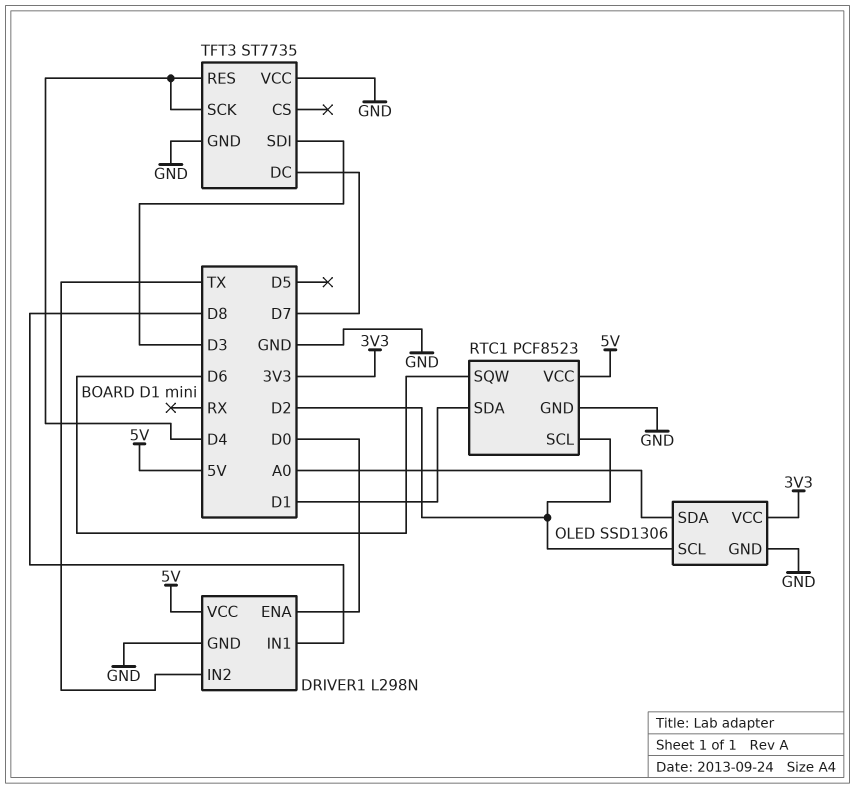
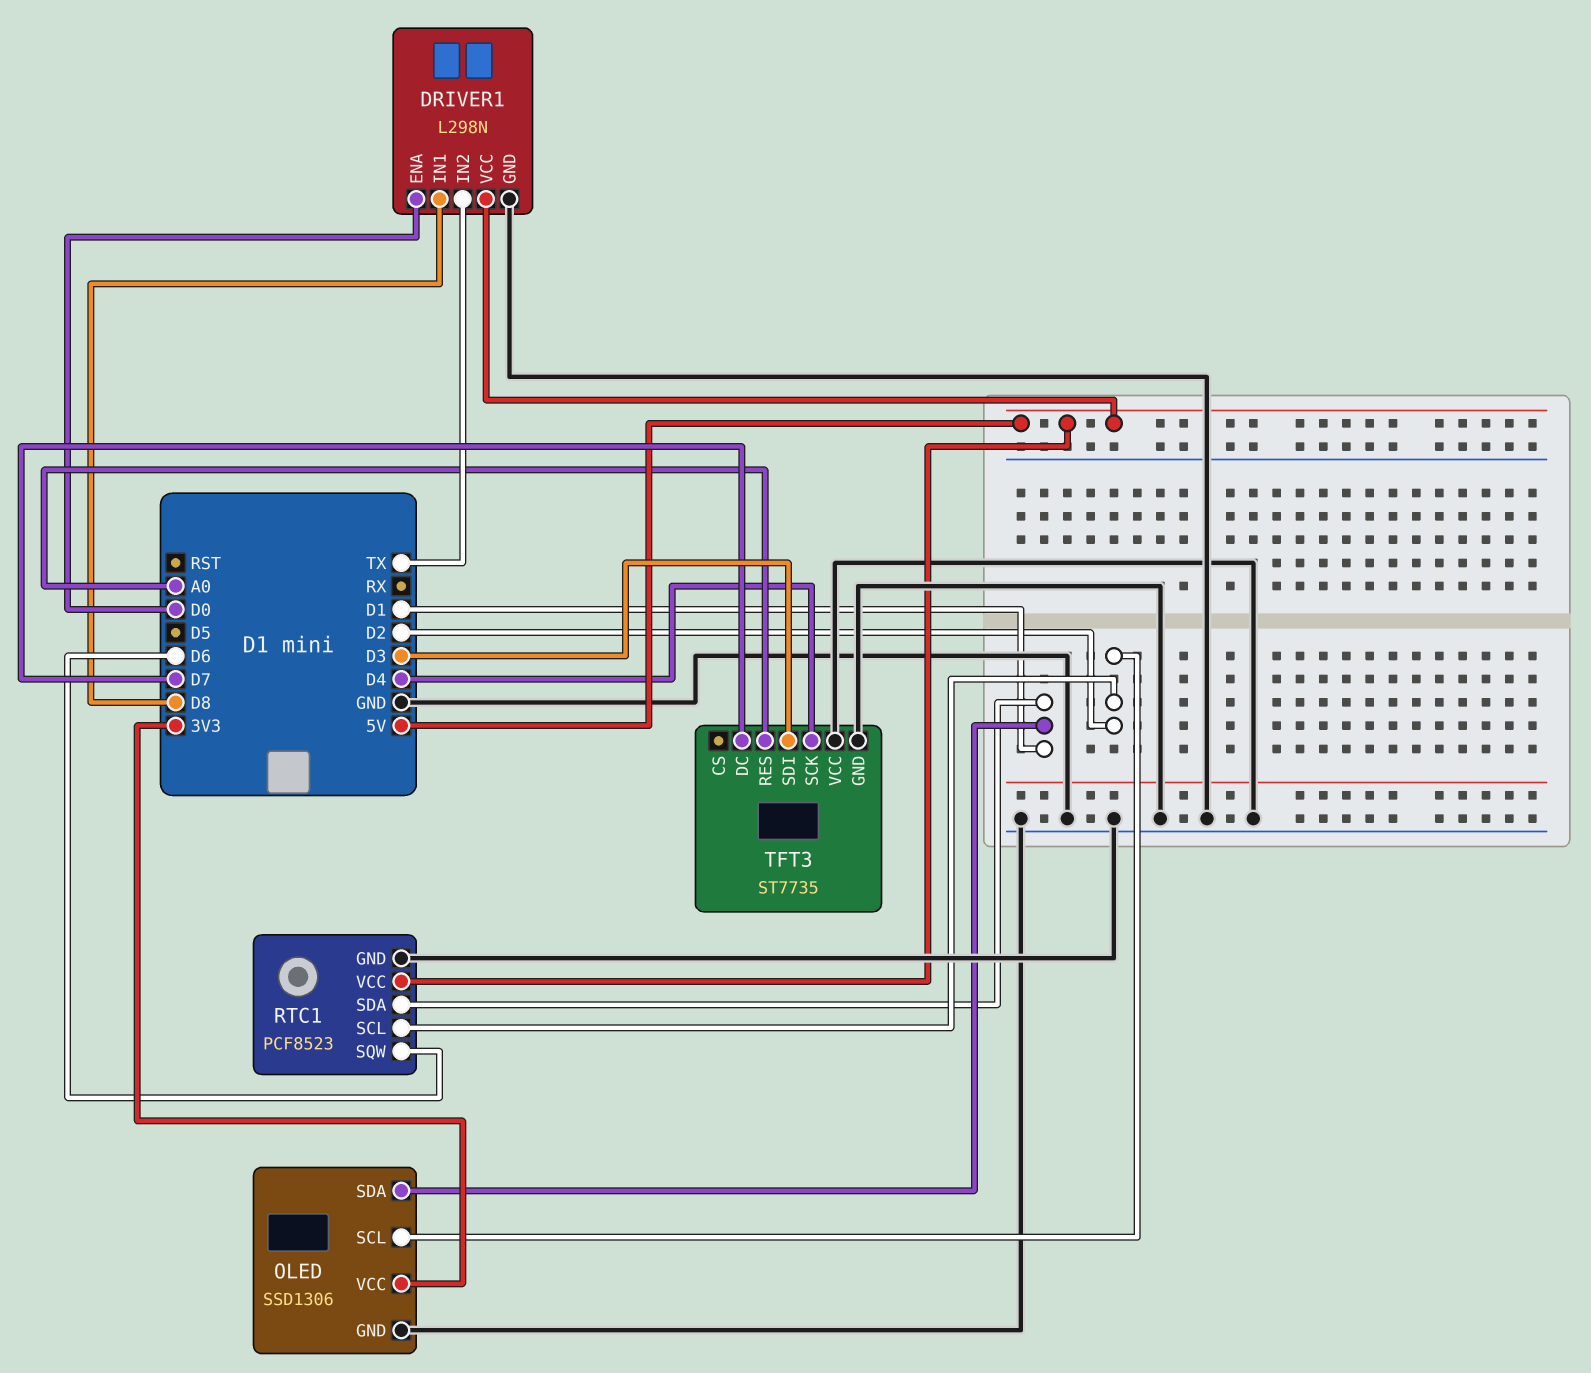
OLED pin SDA: A0 -> D1
TFT3 pin RES: D4 -> A0

